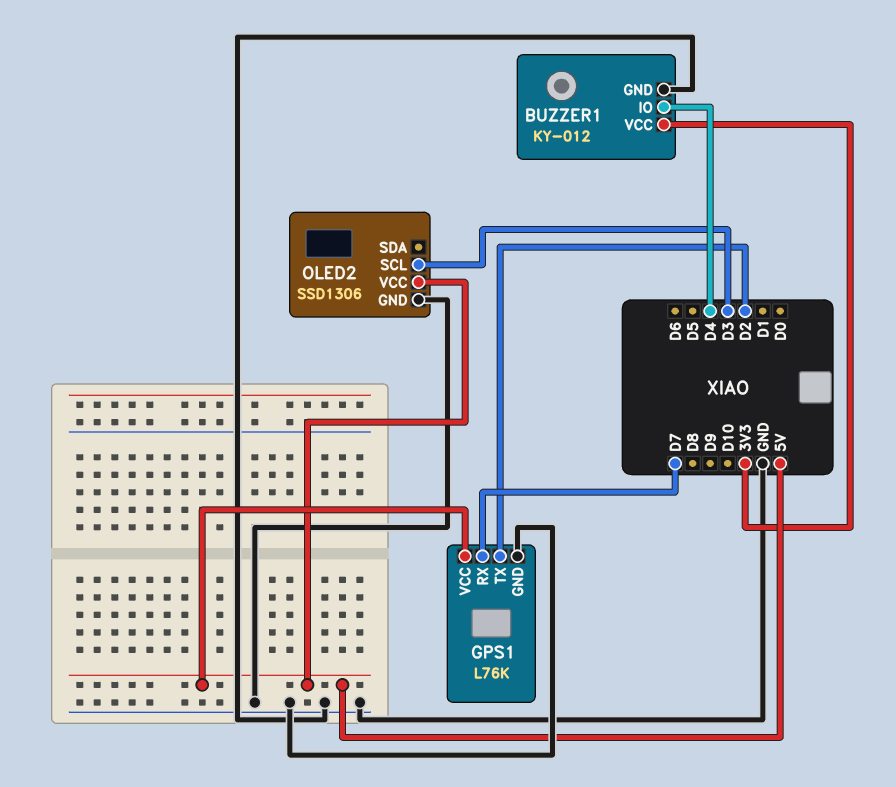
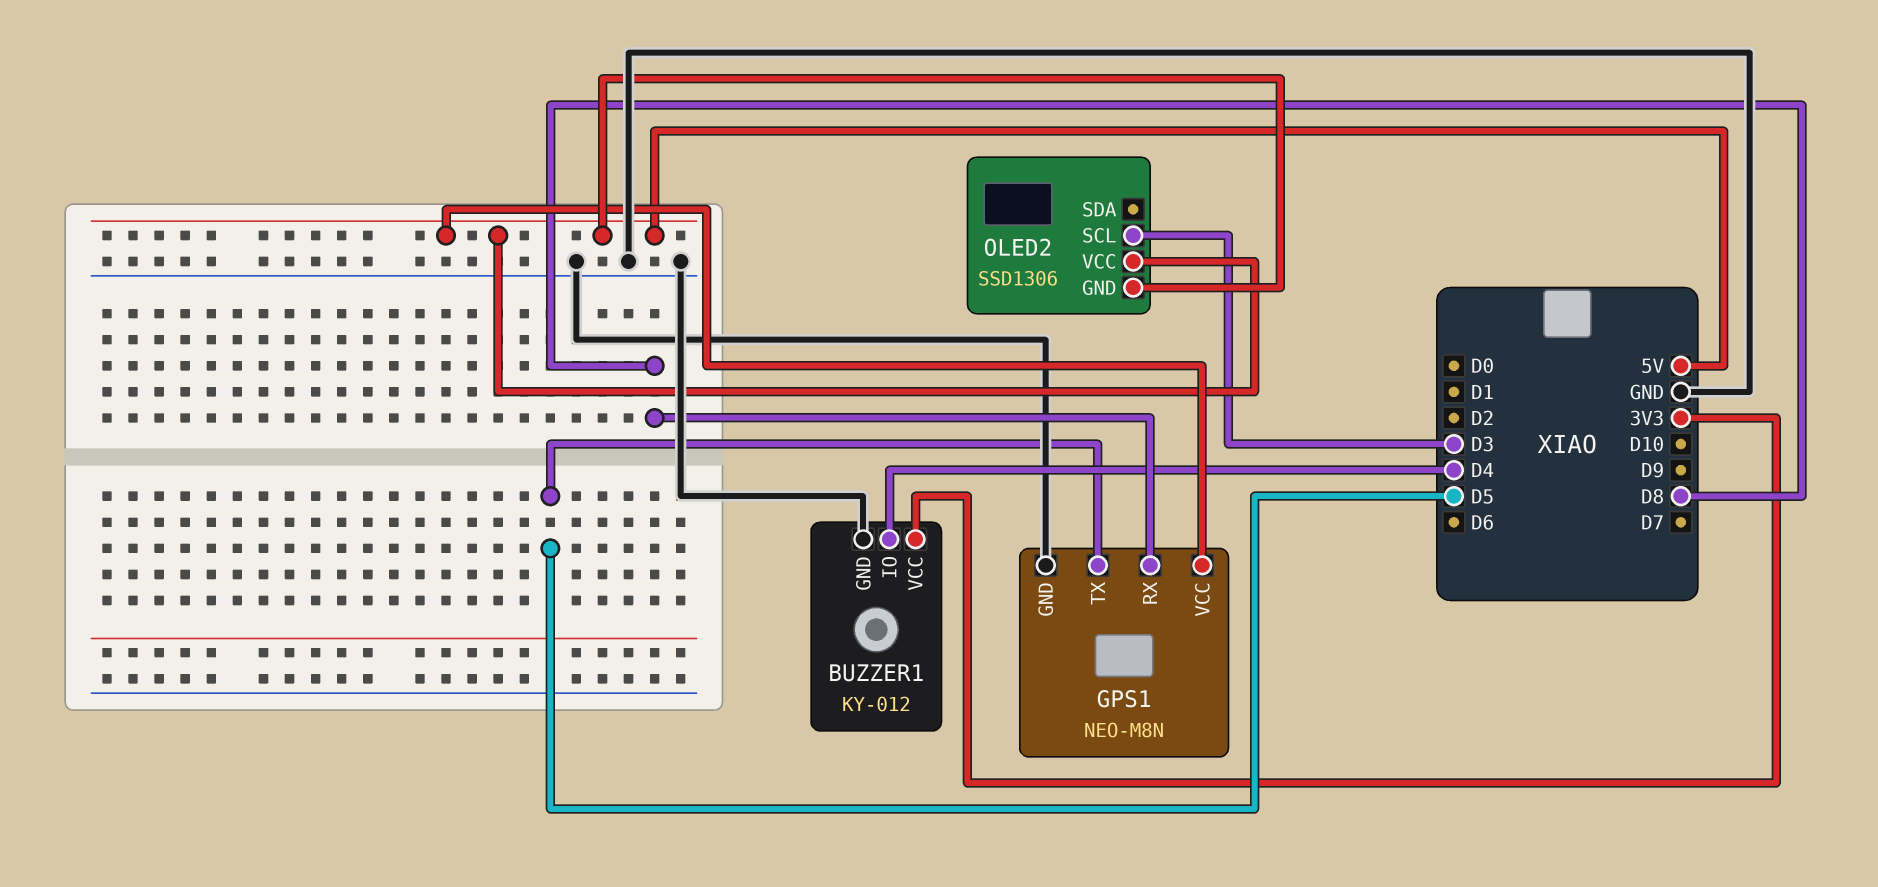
GPS1: L76K -> NEO-M8N
GPS1 pin RX: D7 -> D8
GPS1 pin TX: D2 -> D5
OLED2 pin GND: GND -> 5V

